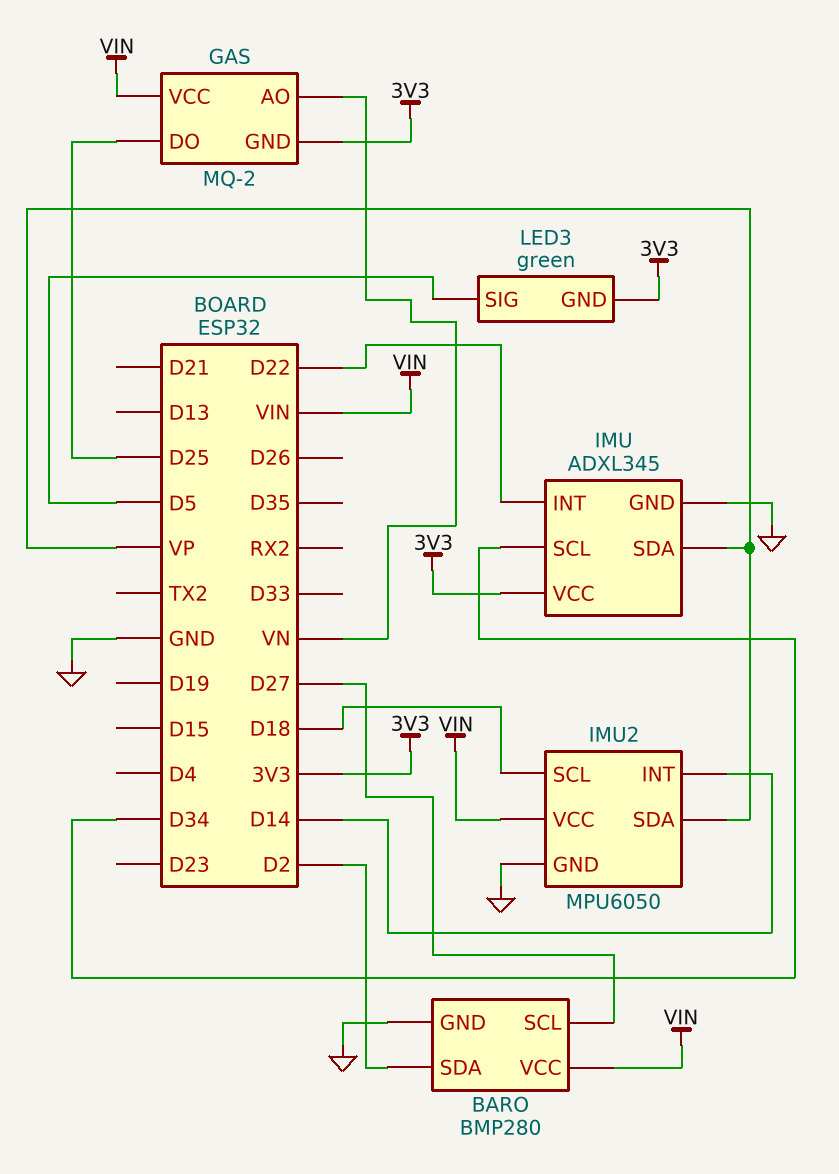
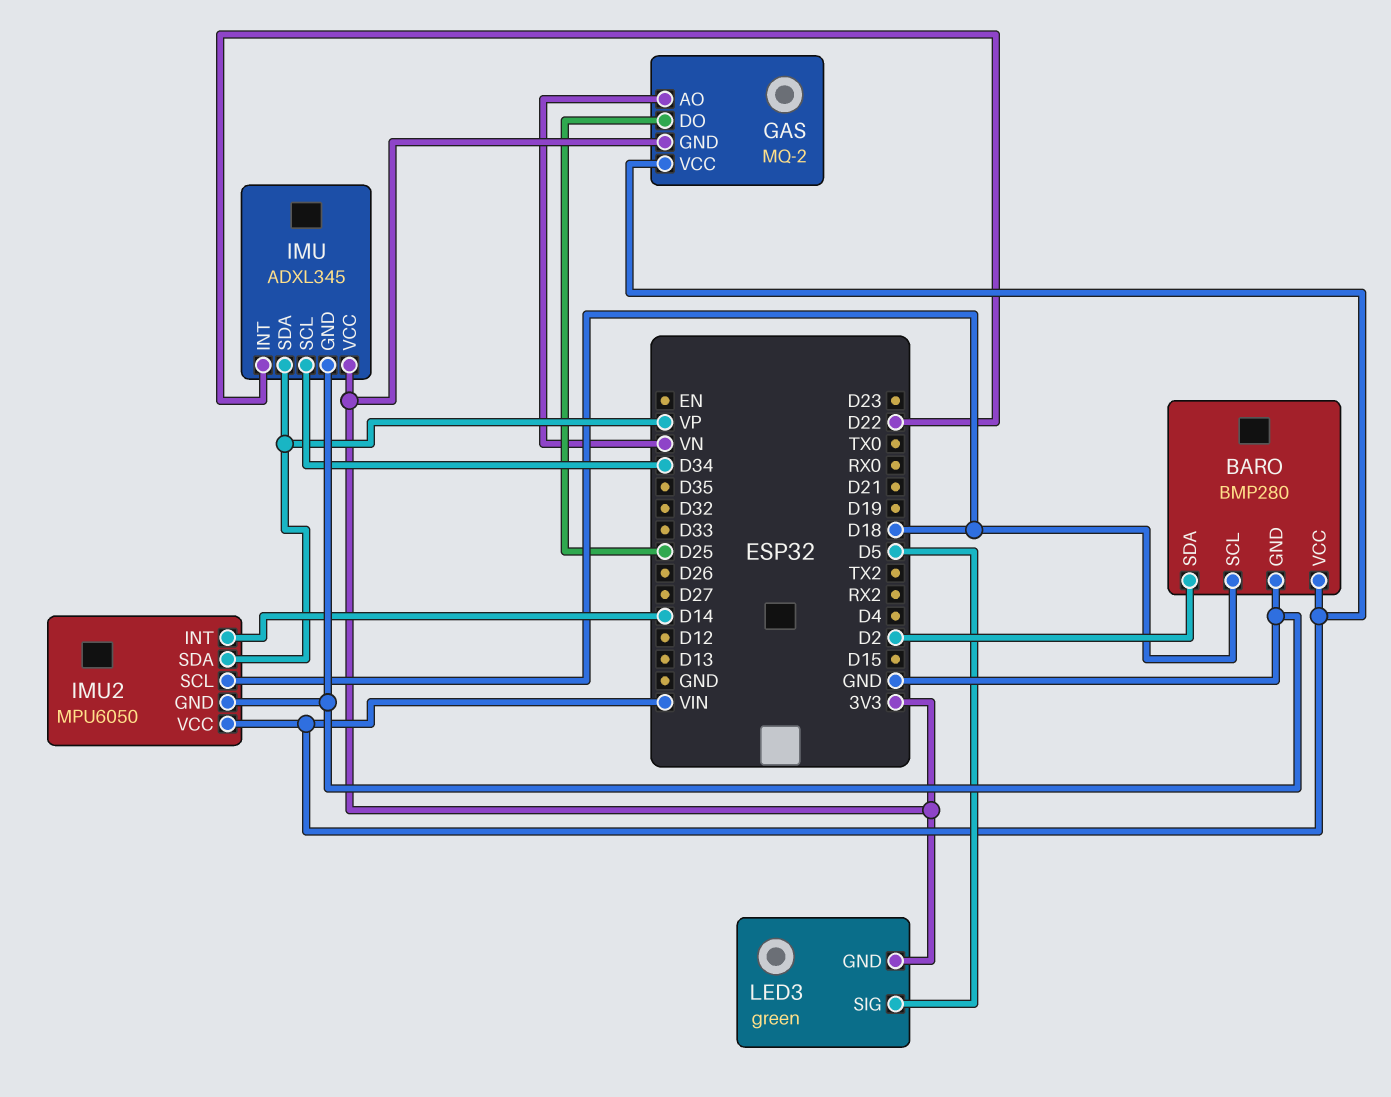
BARO pin SCL: D27 -> D18

